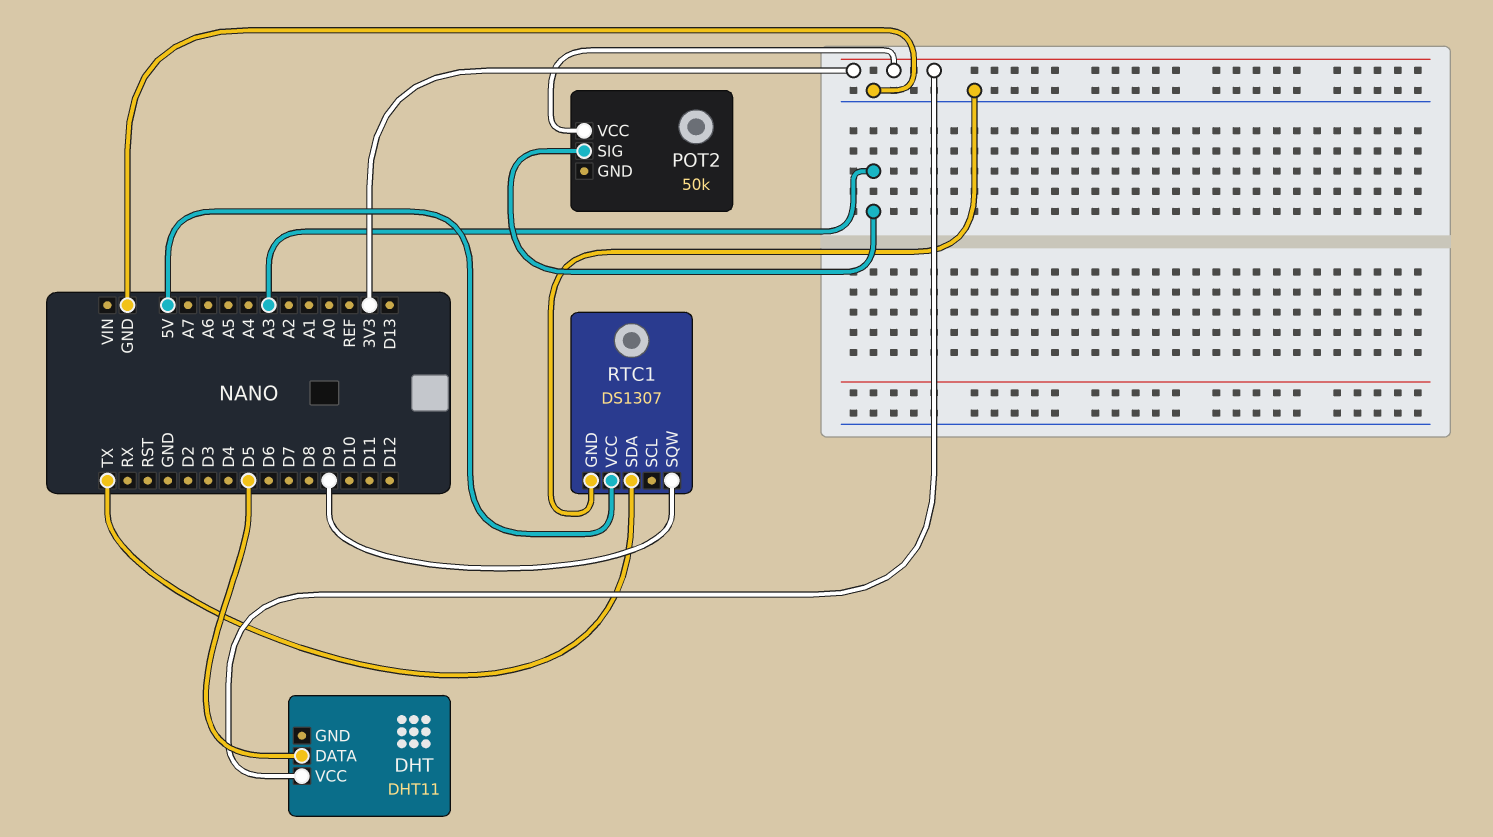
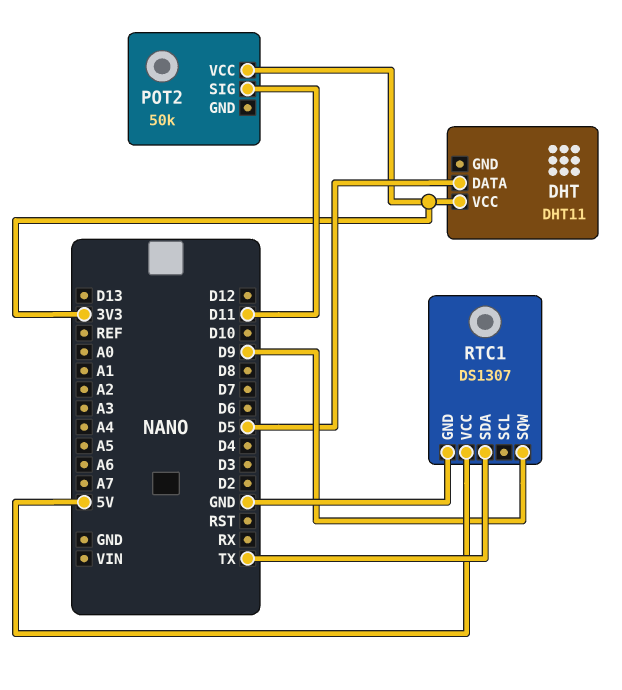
POT2 pin SIG: A3 -> D11

